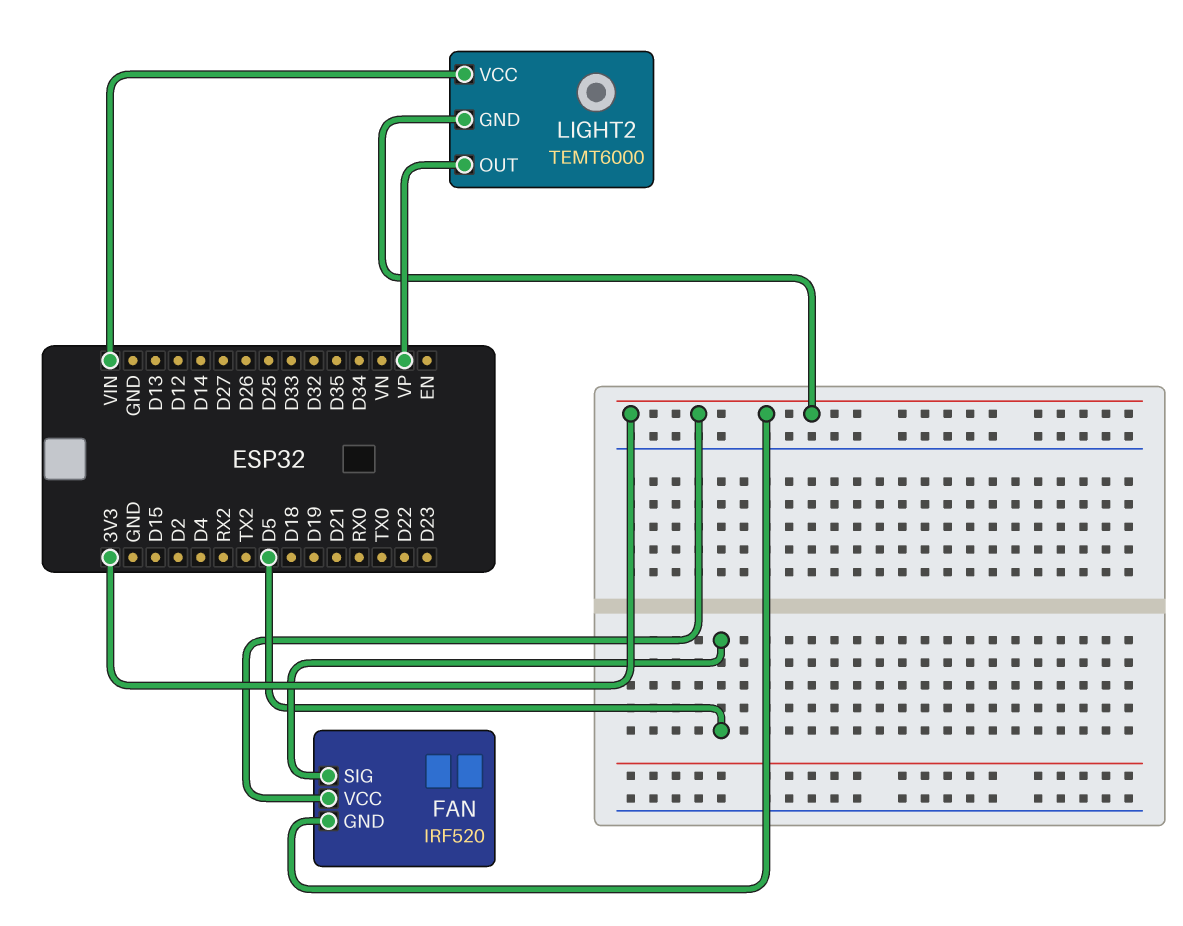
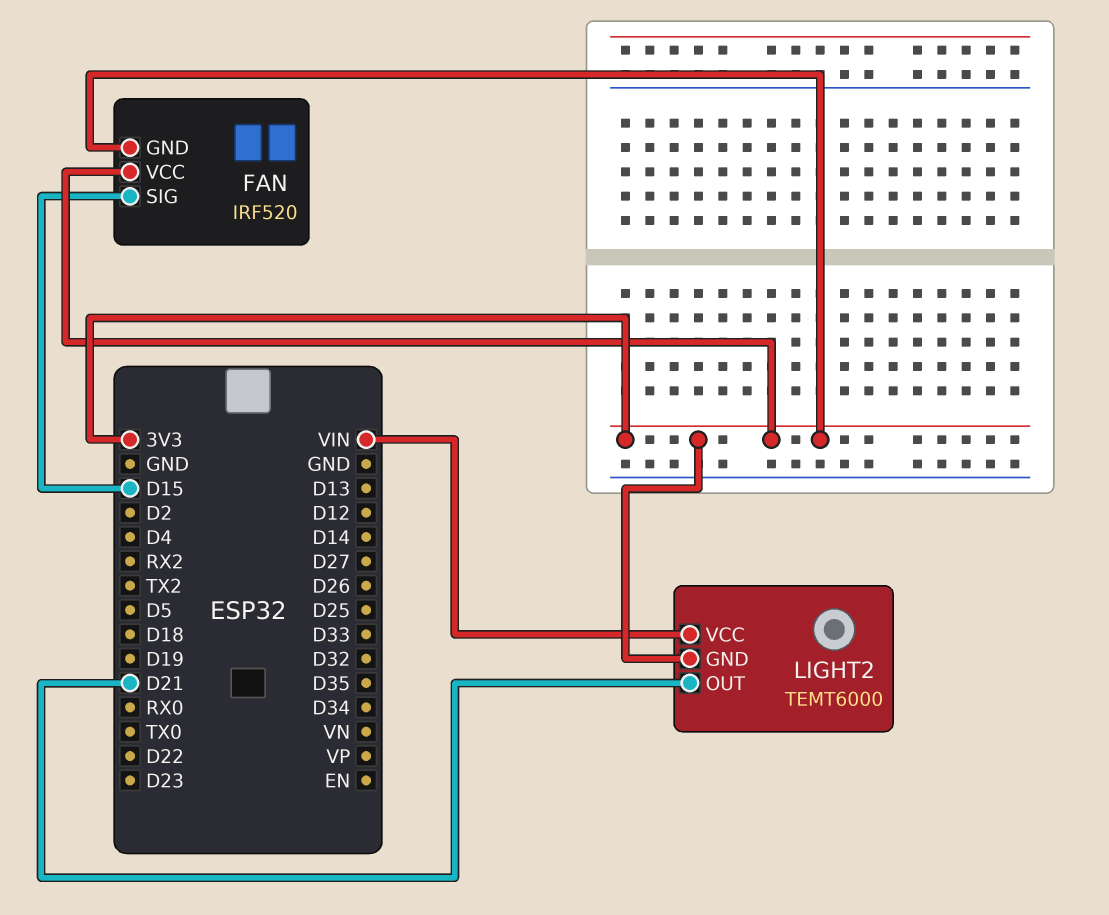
FAN pin SIG: D5 -> D15
LIGHT2 pin OUT: VP -> D21

